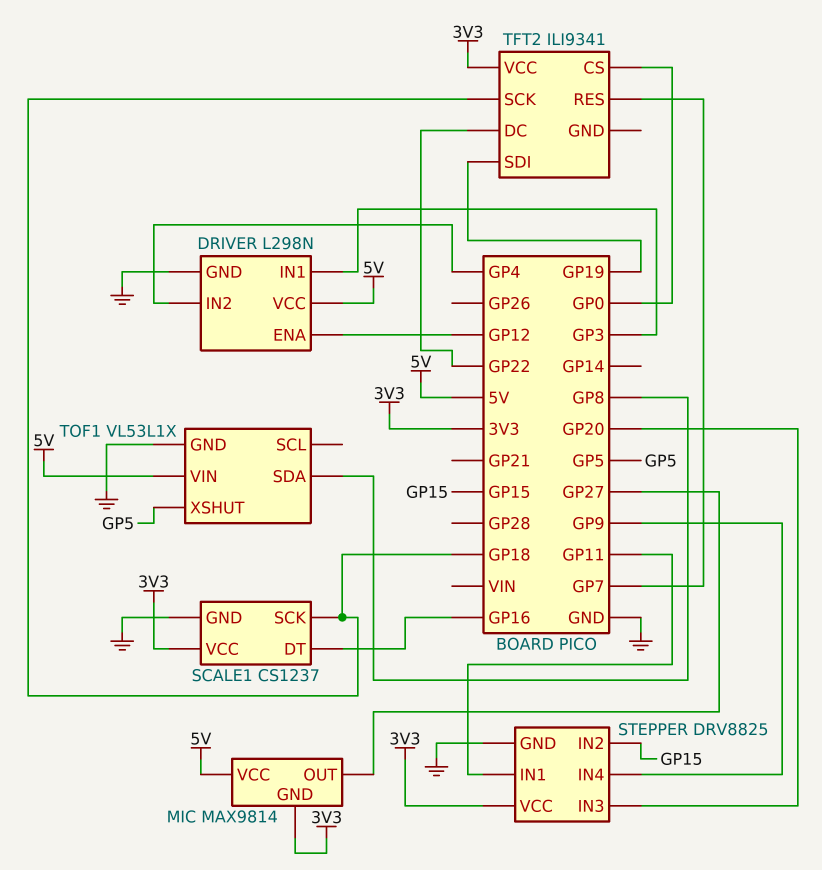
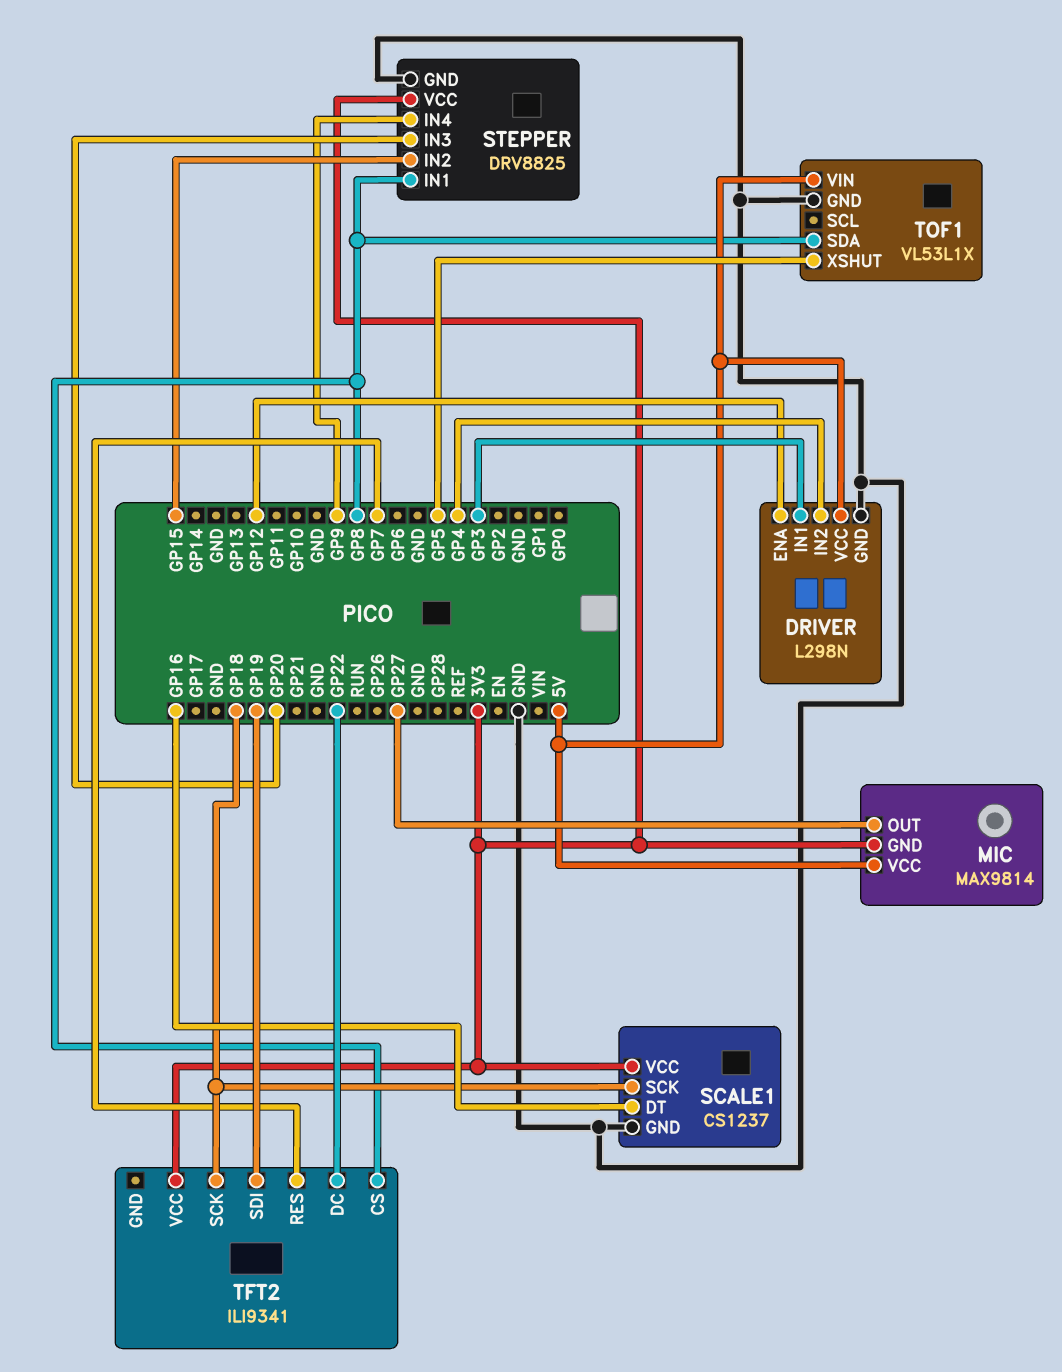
STEPPER pin IN1: GP11 -> GP8
TFT2 pin CS: GP0 -> GP8

